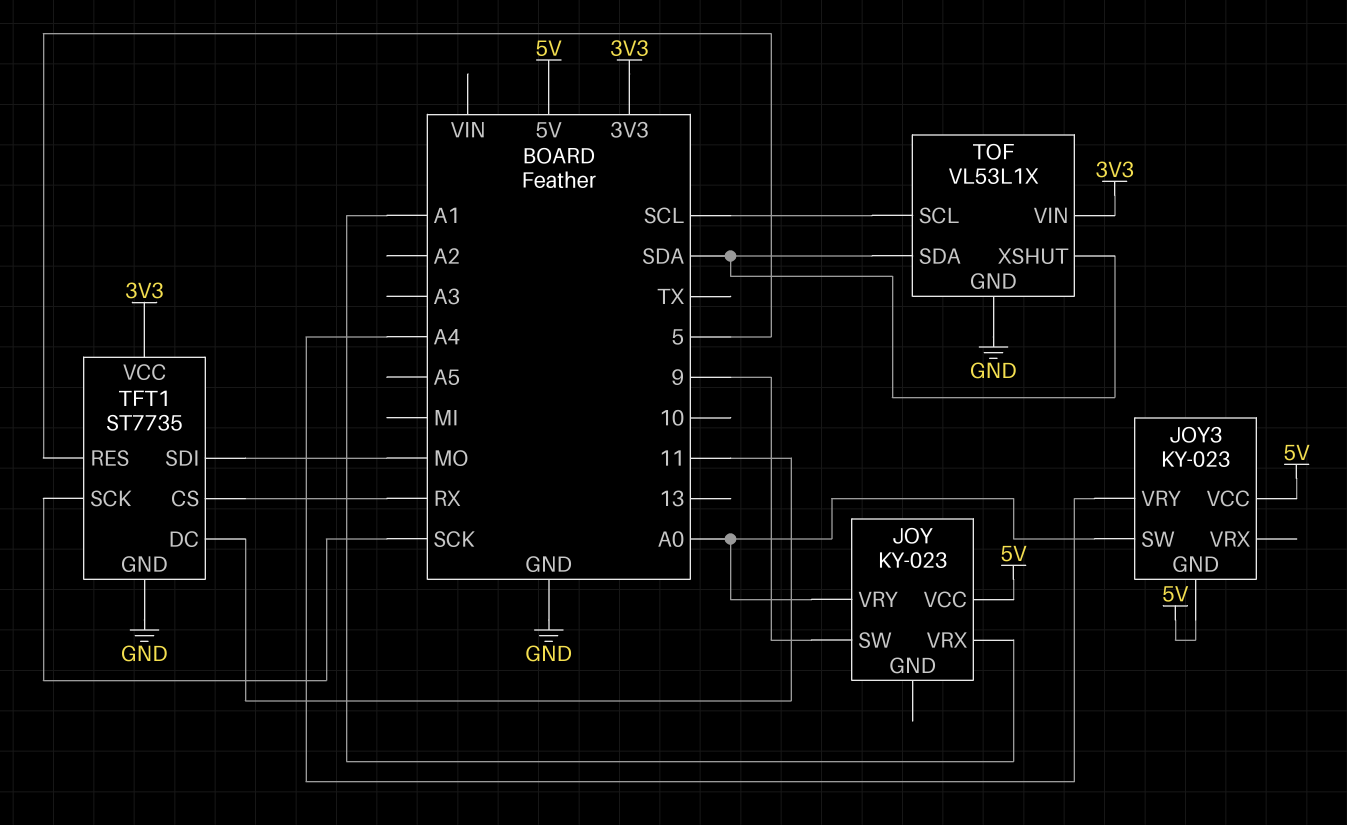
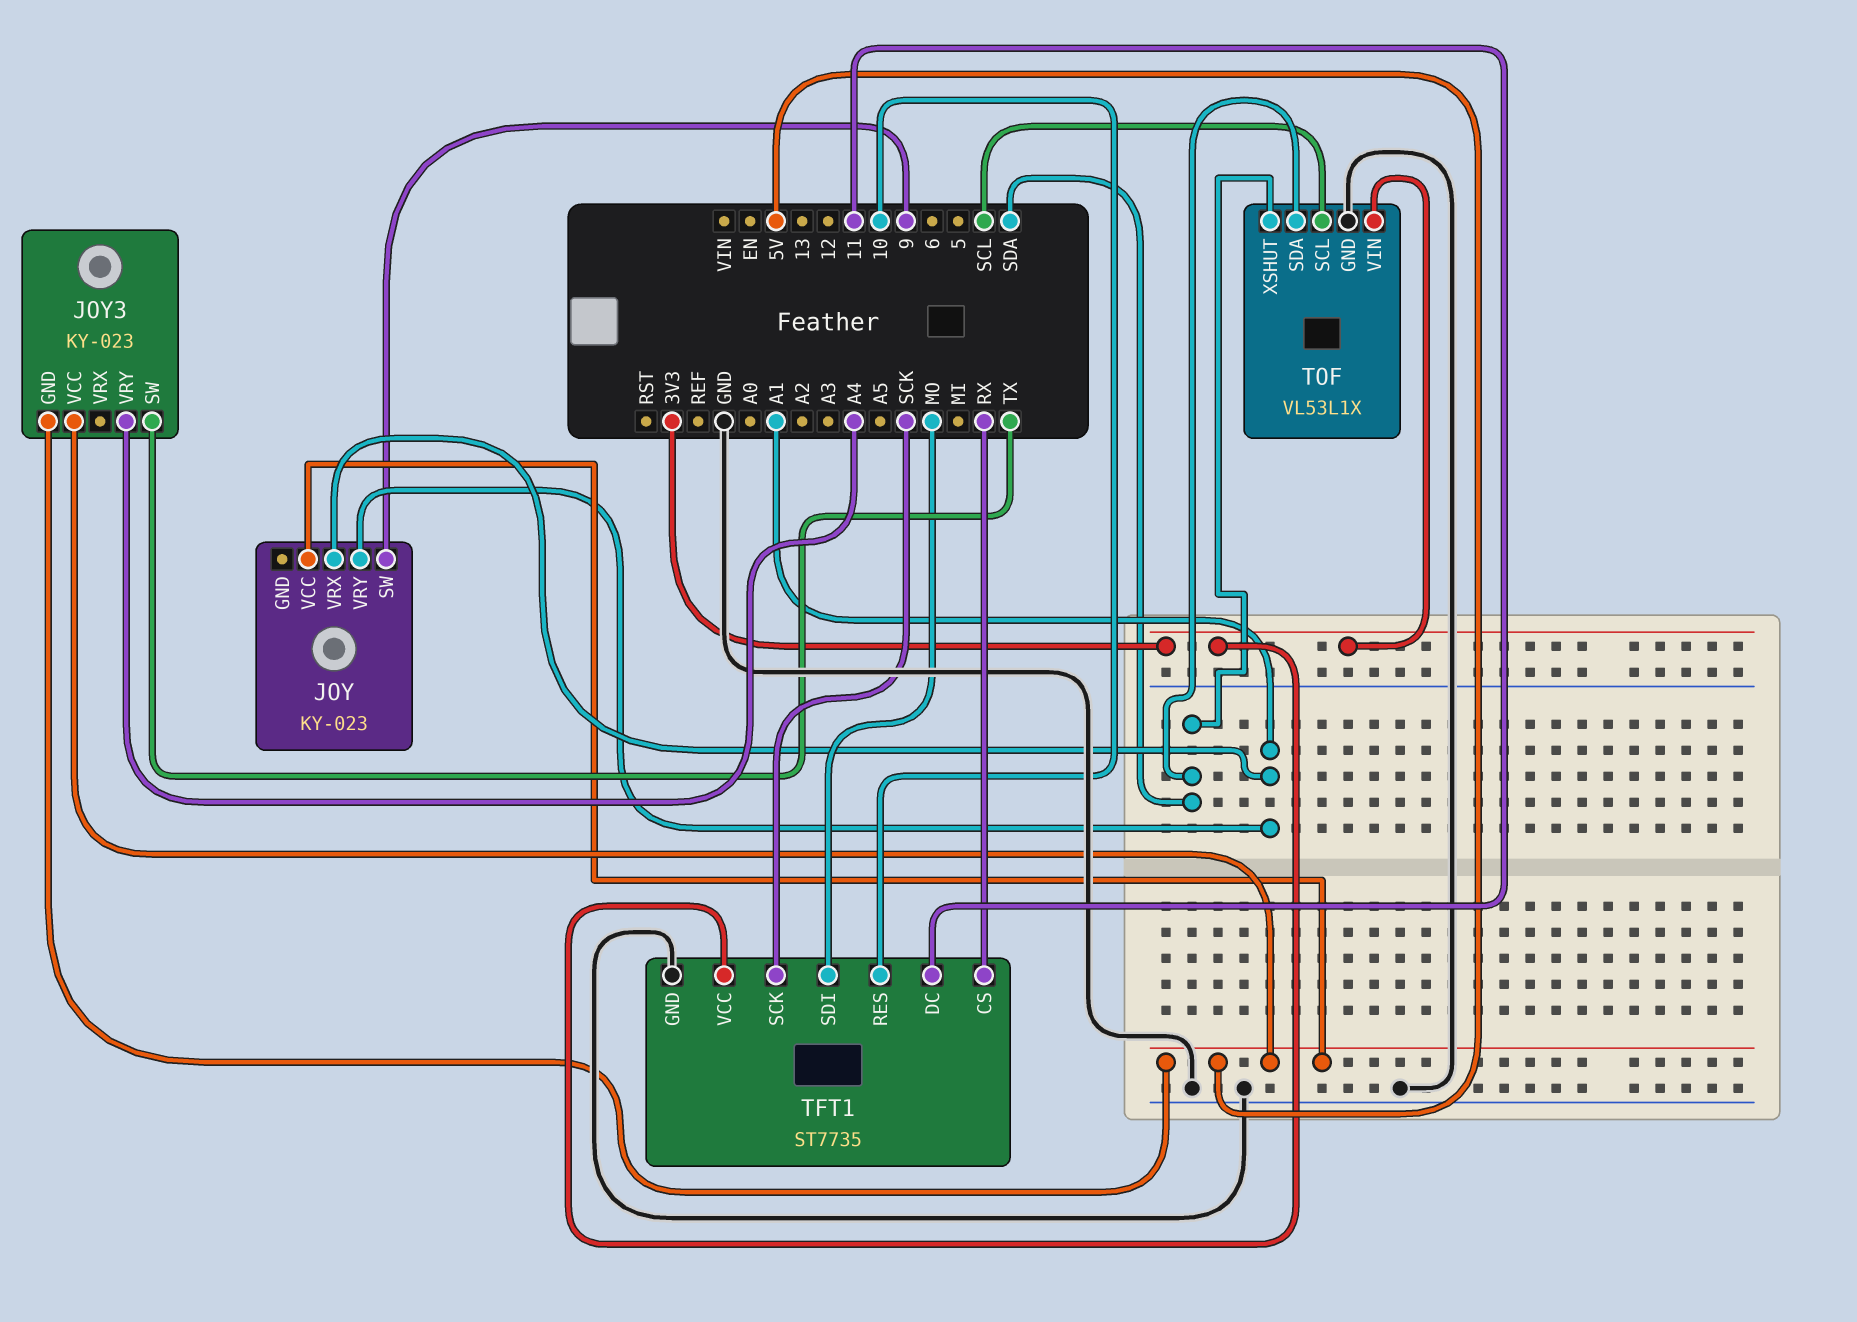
JOY pin VRY: A0 -> A1
JOY3 pin SW: A0 -> TX
TFT1 pin RES: 5 -> 10

